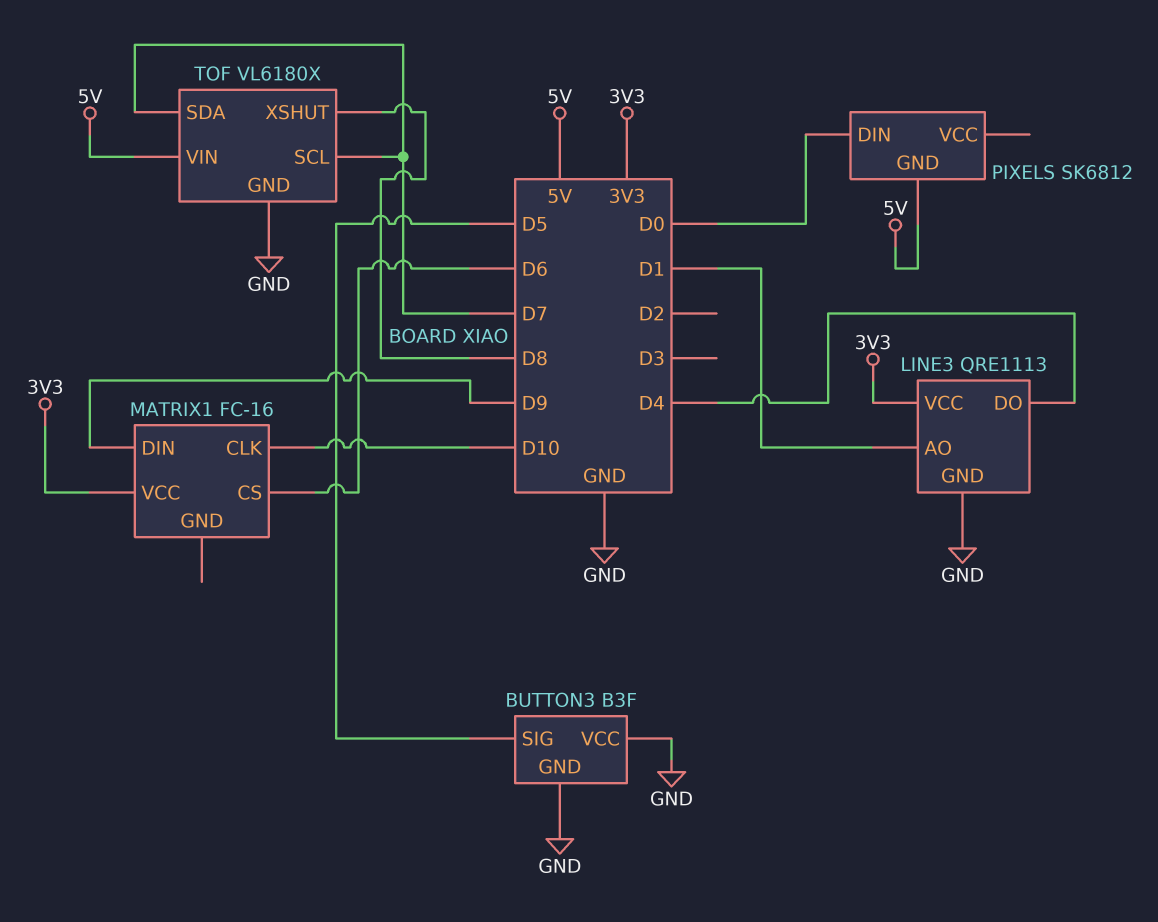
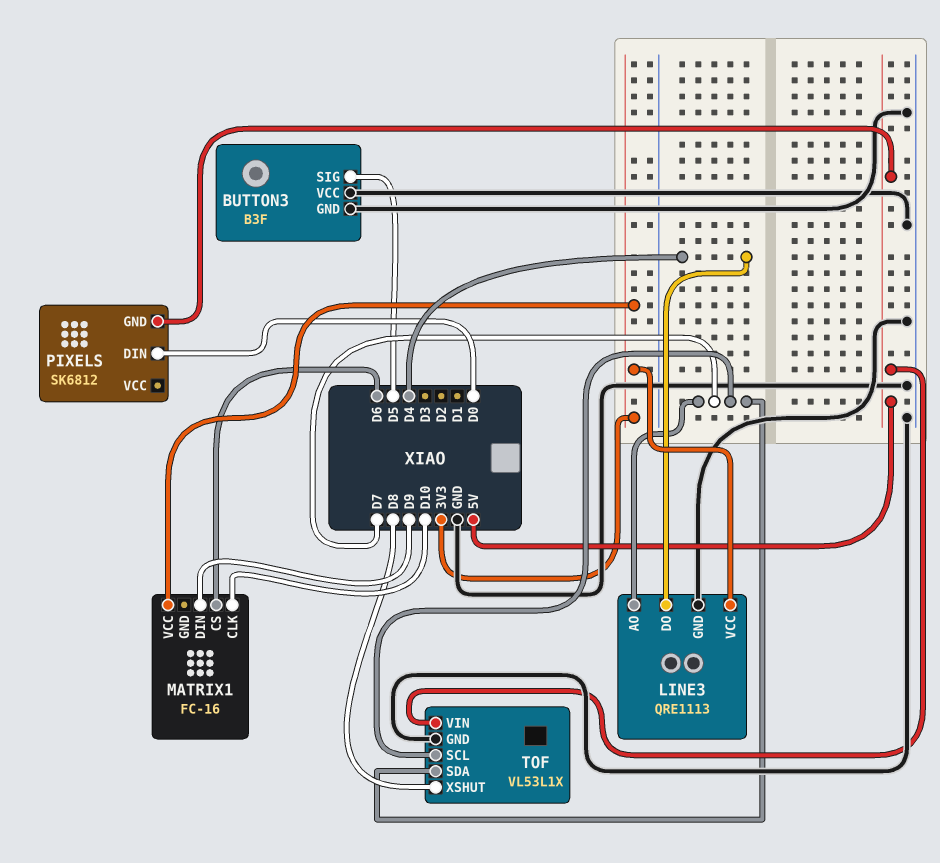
LINE3 pin AO: D1 -> D7
TOF: VL6180X -> VL53L1X

